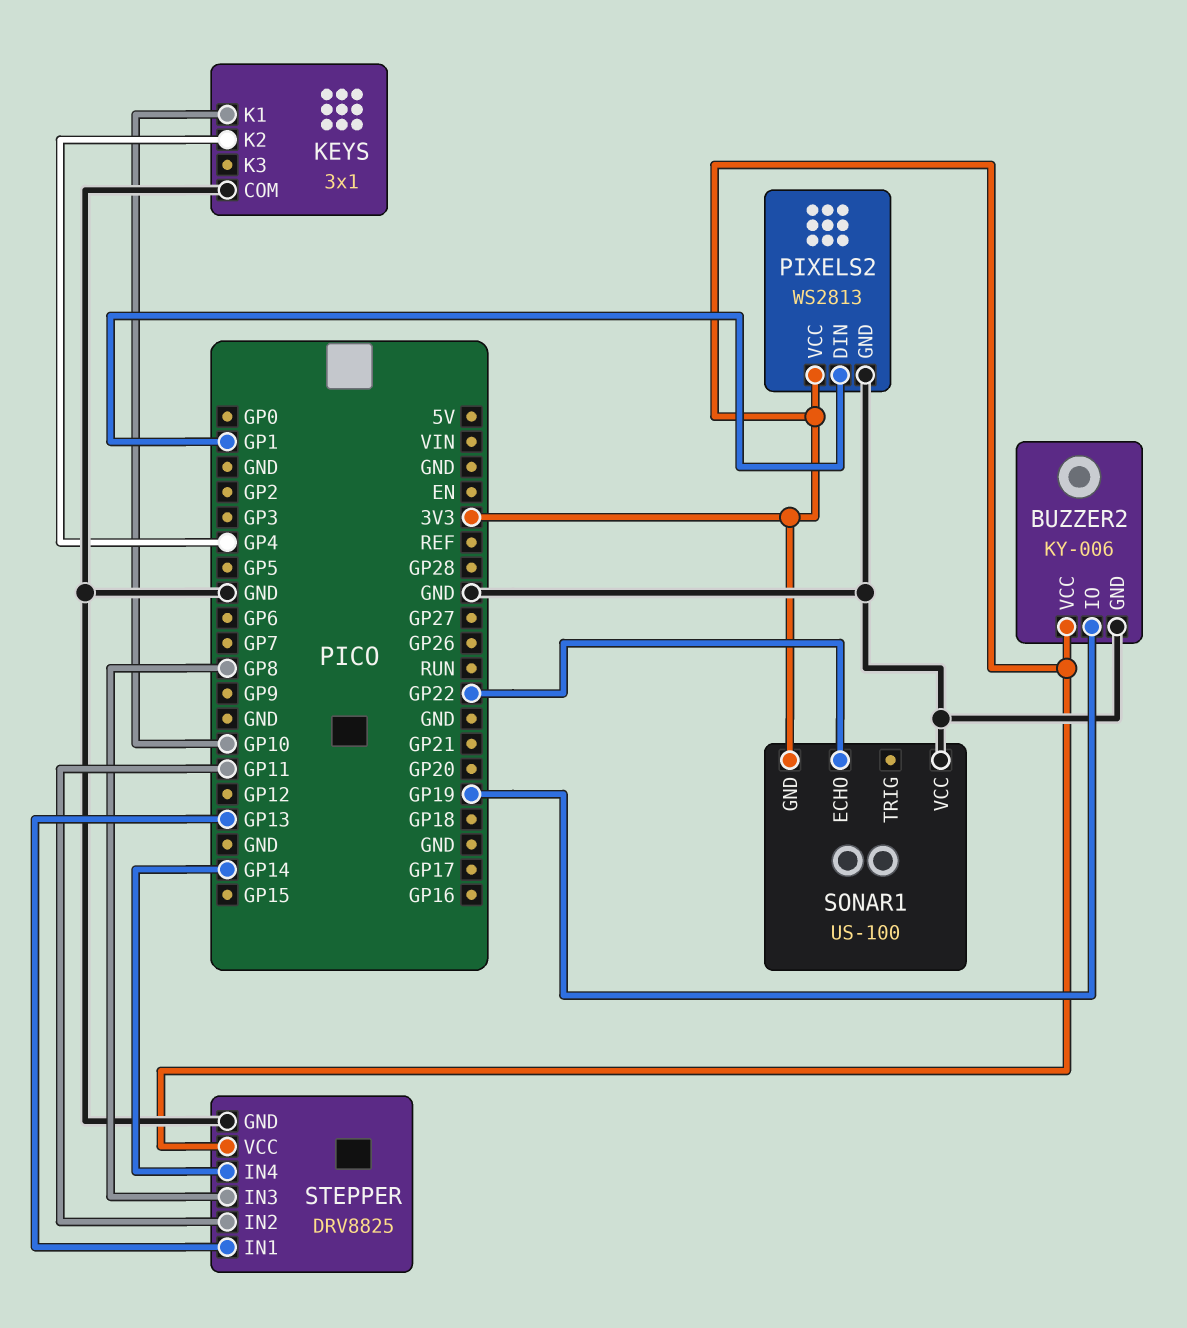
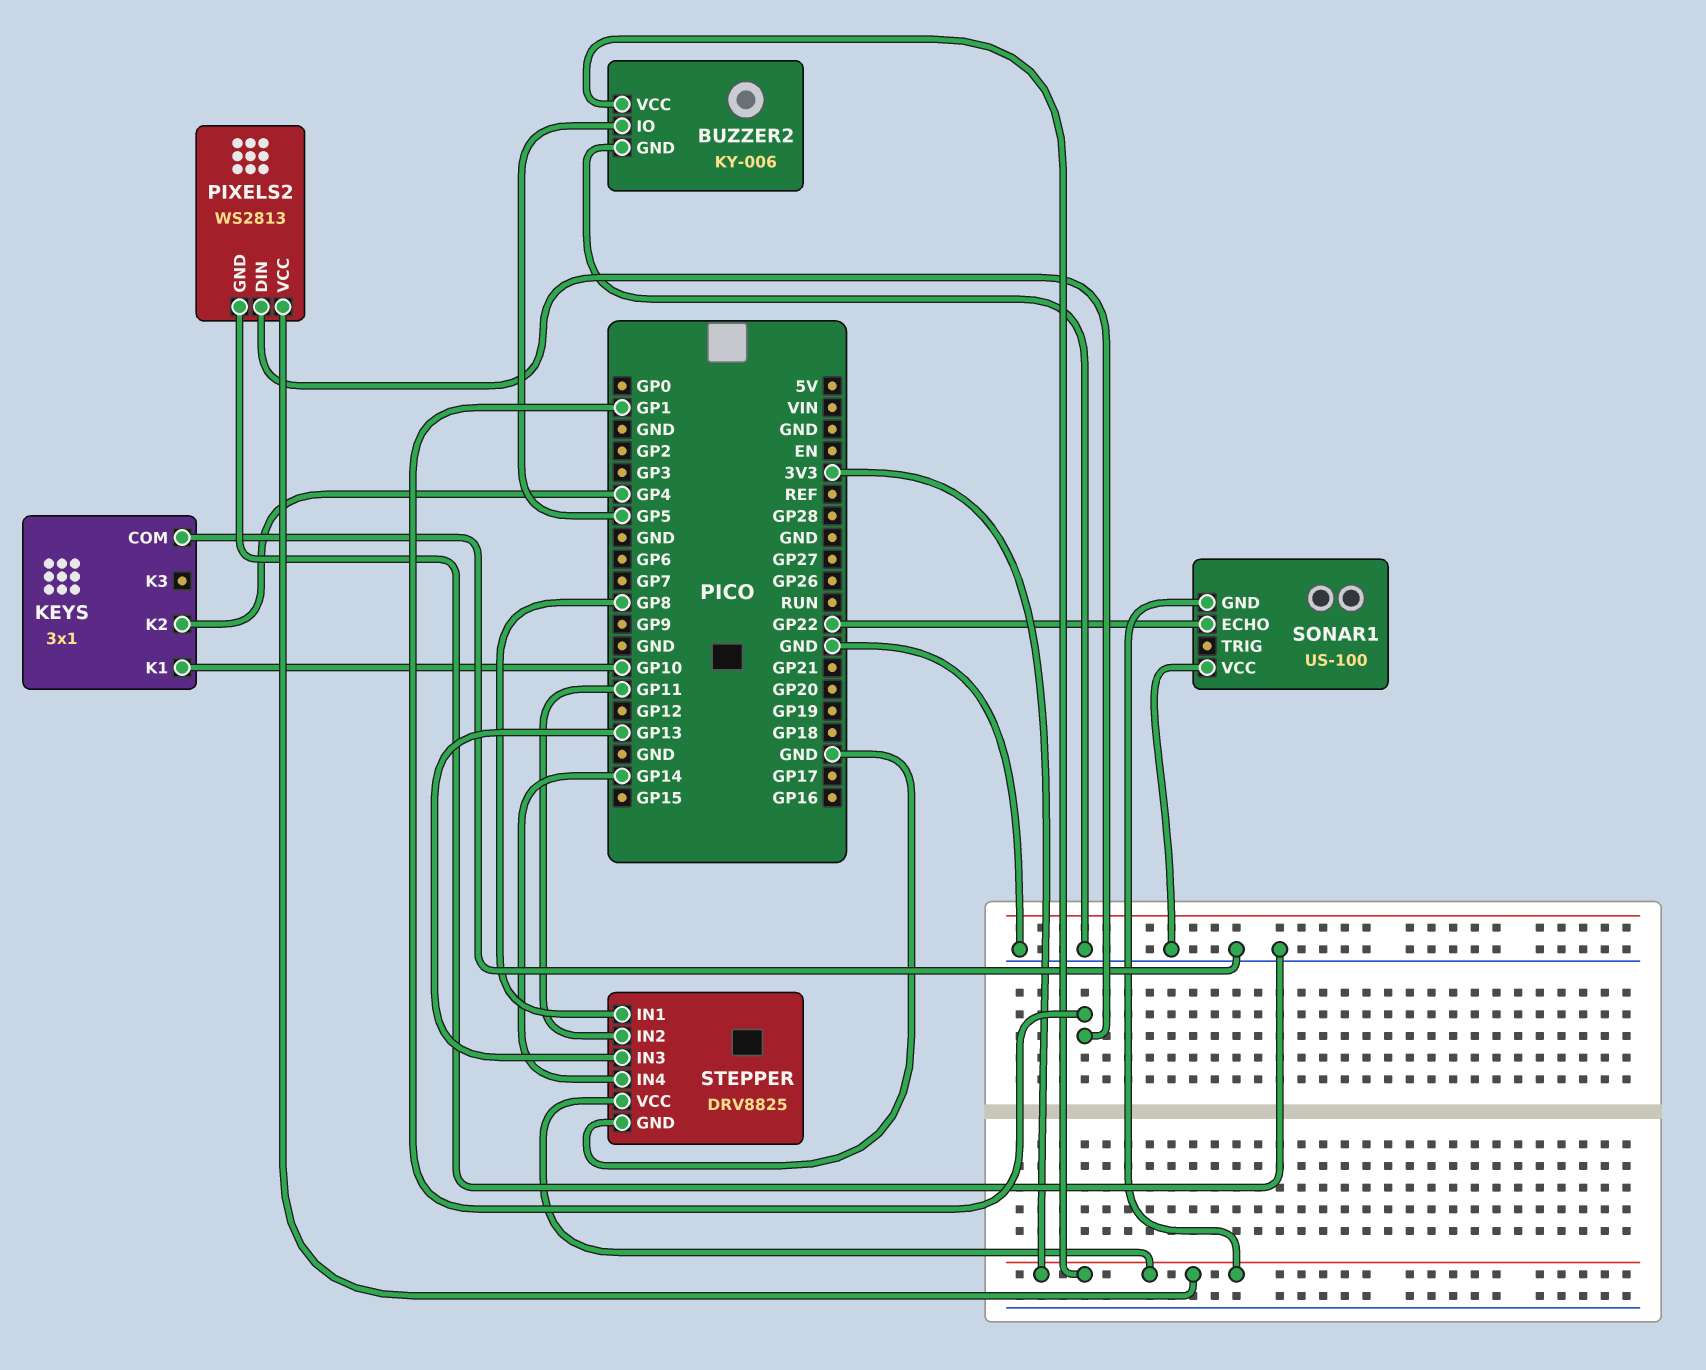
BUZZER2 pin IO: GP19 -> GP5
STEPPER pin IN1: GP13 -> GP8
STEPPER pin IN3: GP8 -> GP13

